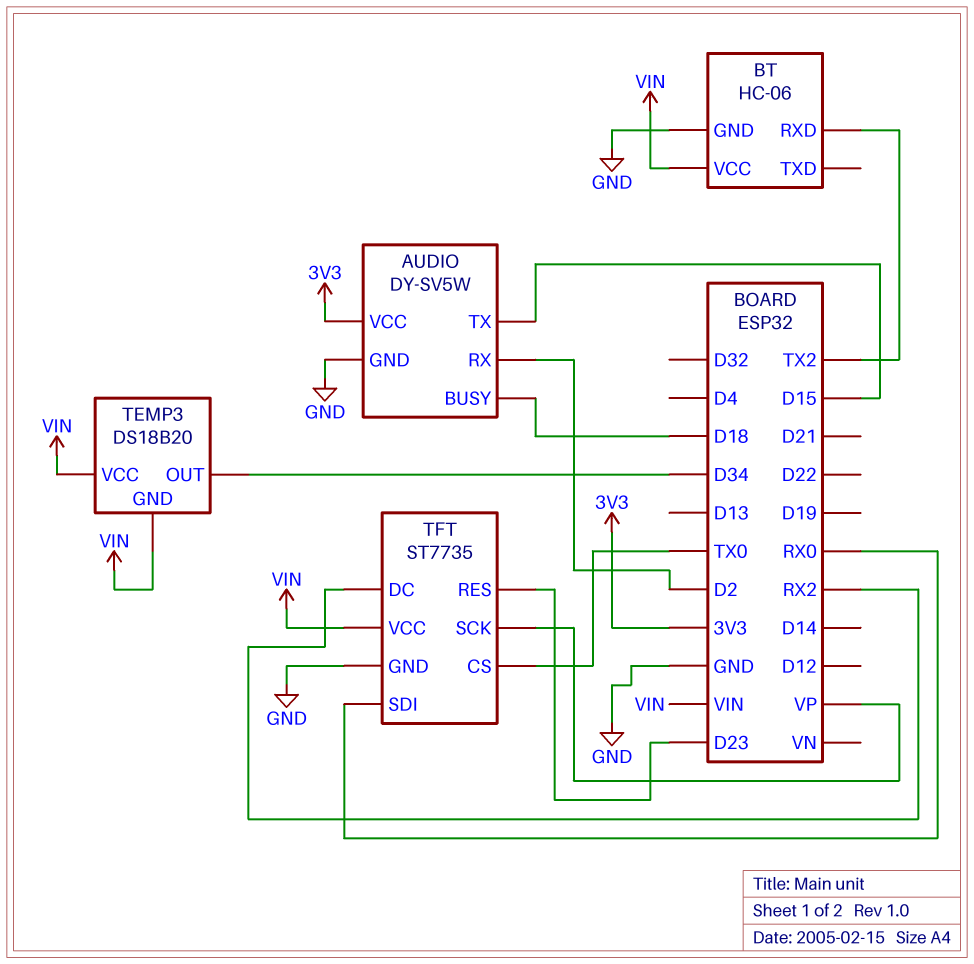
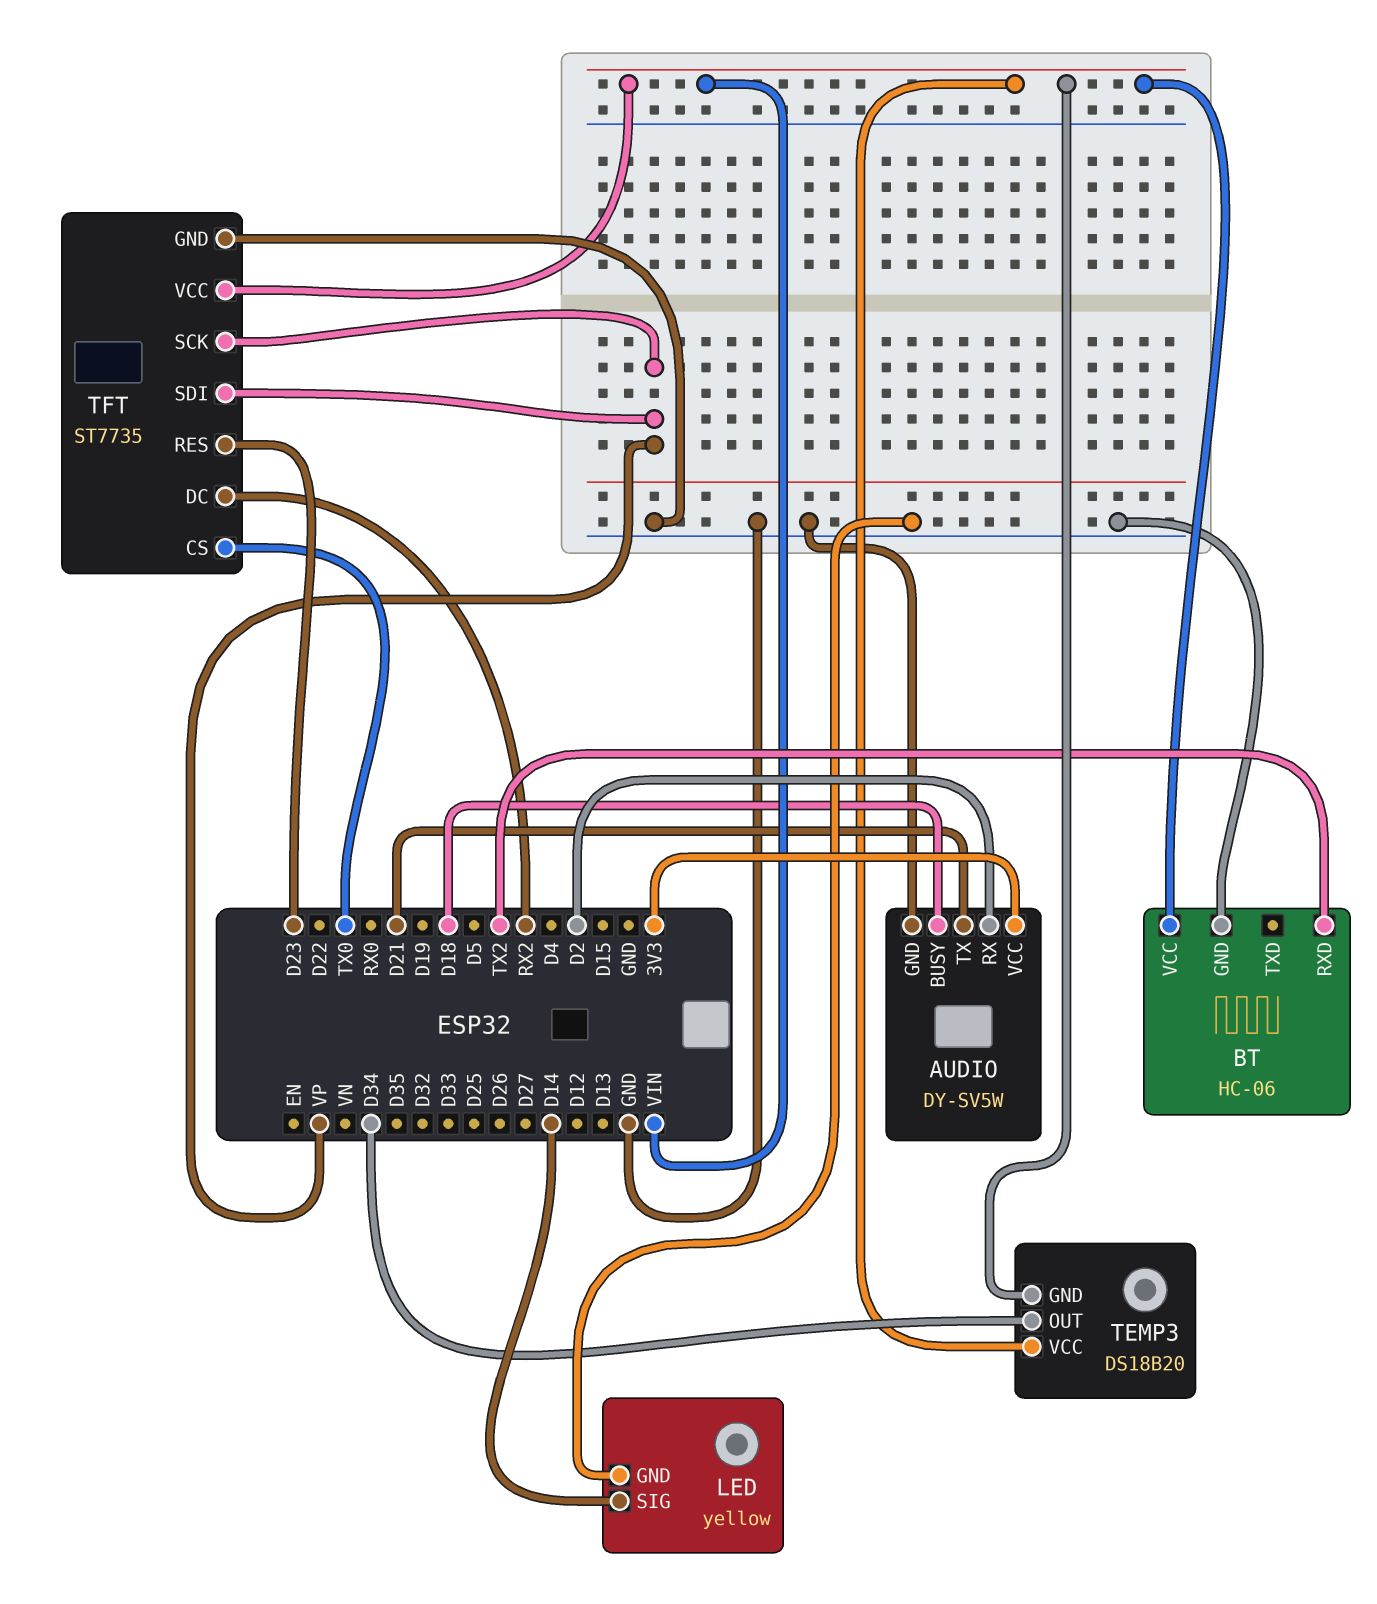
AUDIO pin TX: D15 -> D21
LED: none -> yellow
LED pin GND: none -> GND
LED pin SIG: none -> D14
TFT pin SDI: RX0 -> VP

